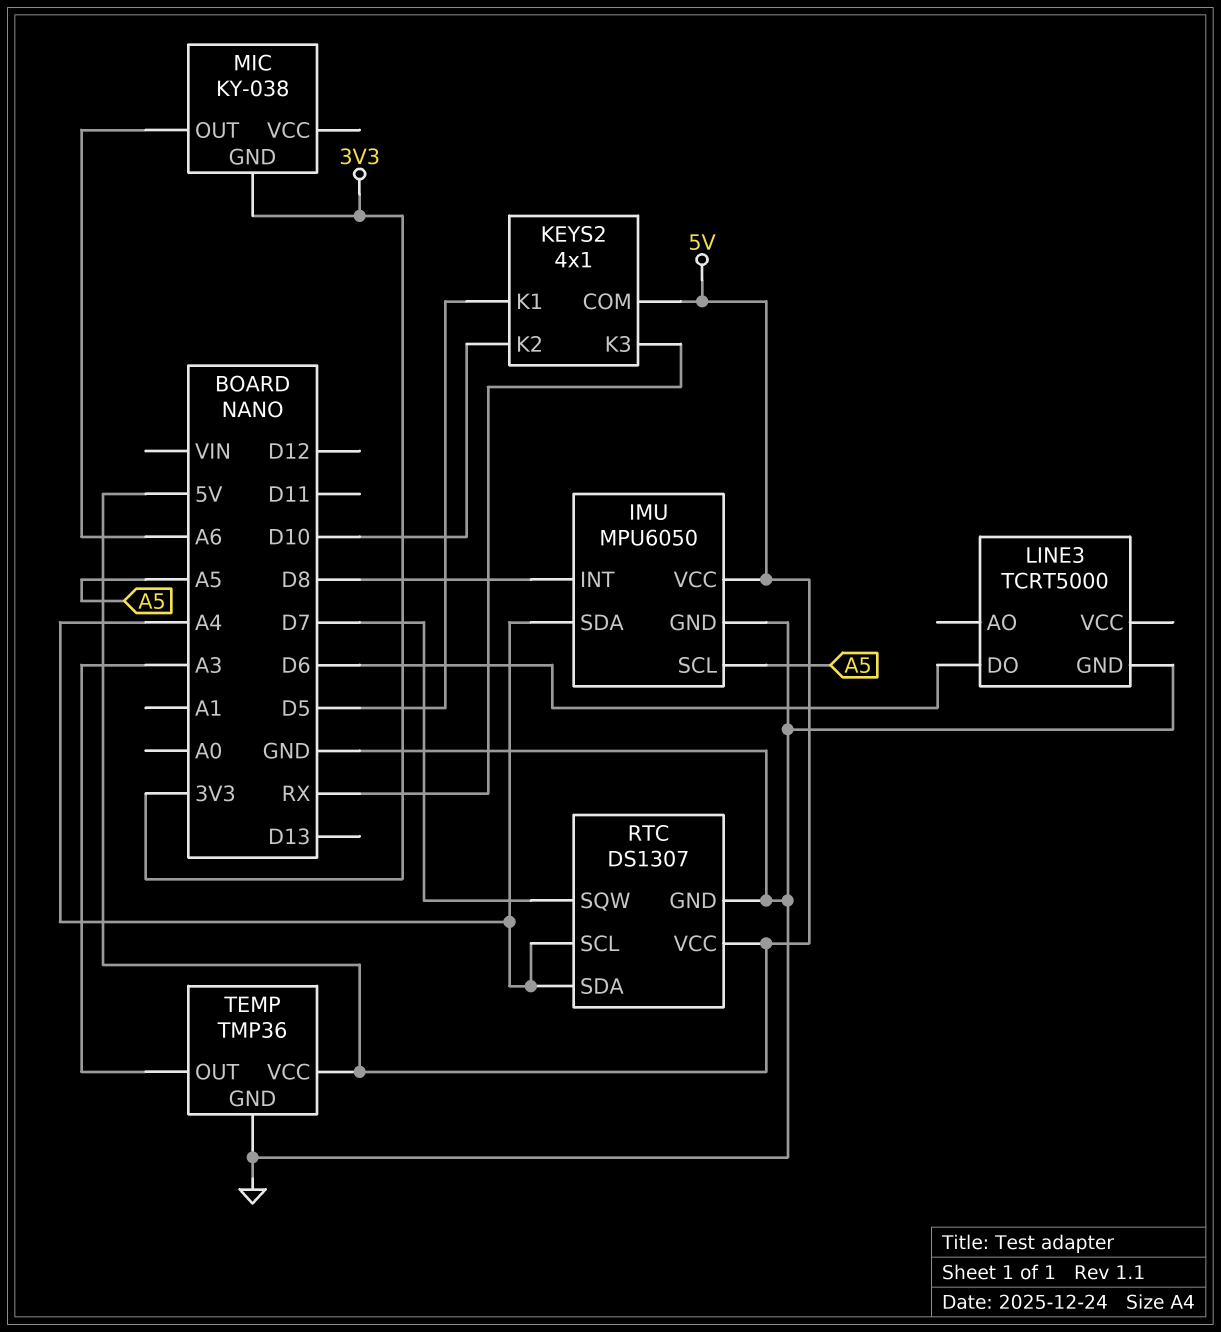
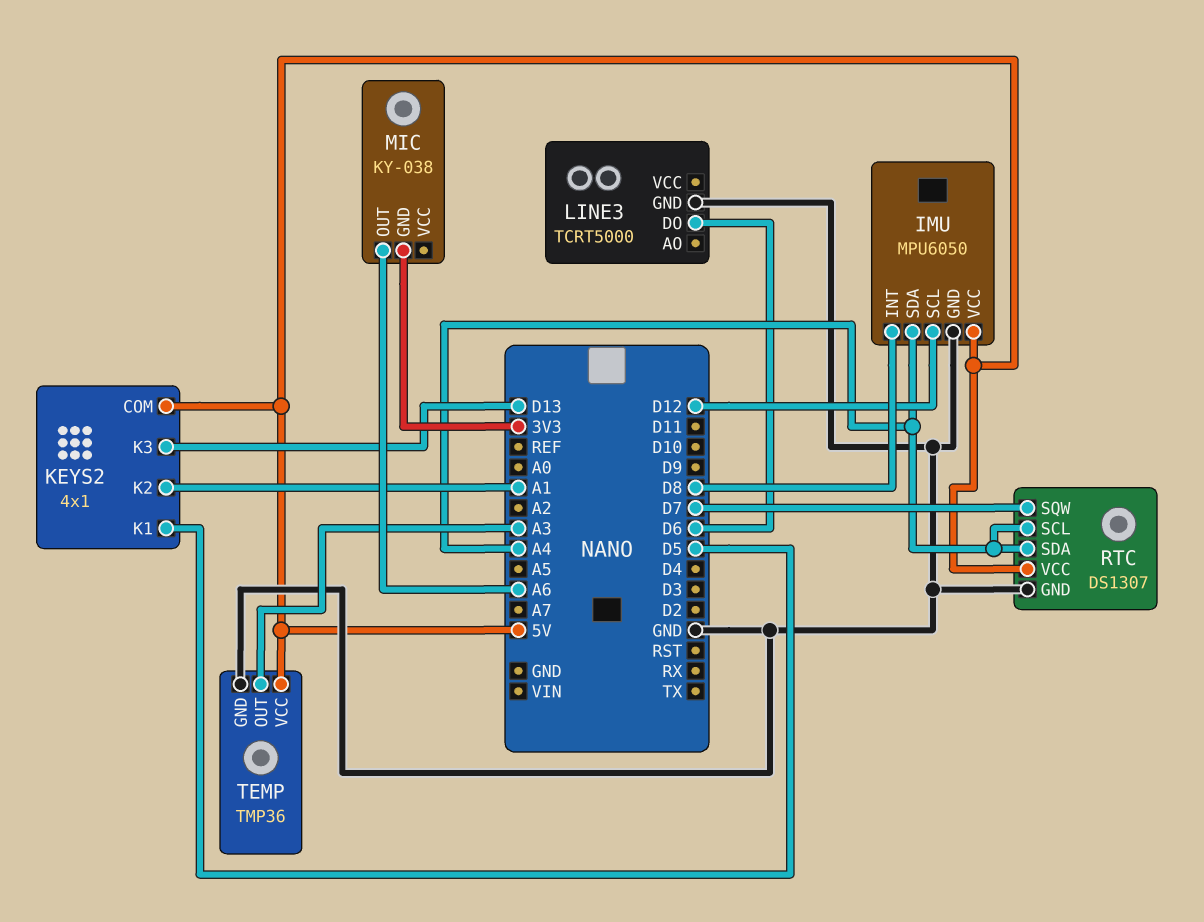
IMU pin SCL: A5 -> D12
KEYS2 pin K2: D10 -> A1
KEYS2 pin K3: RX -> D13

